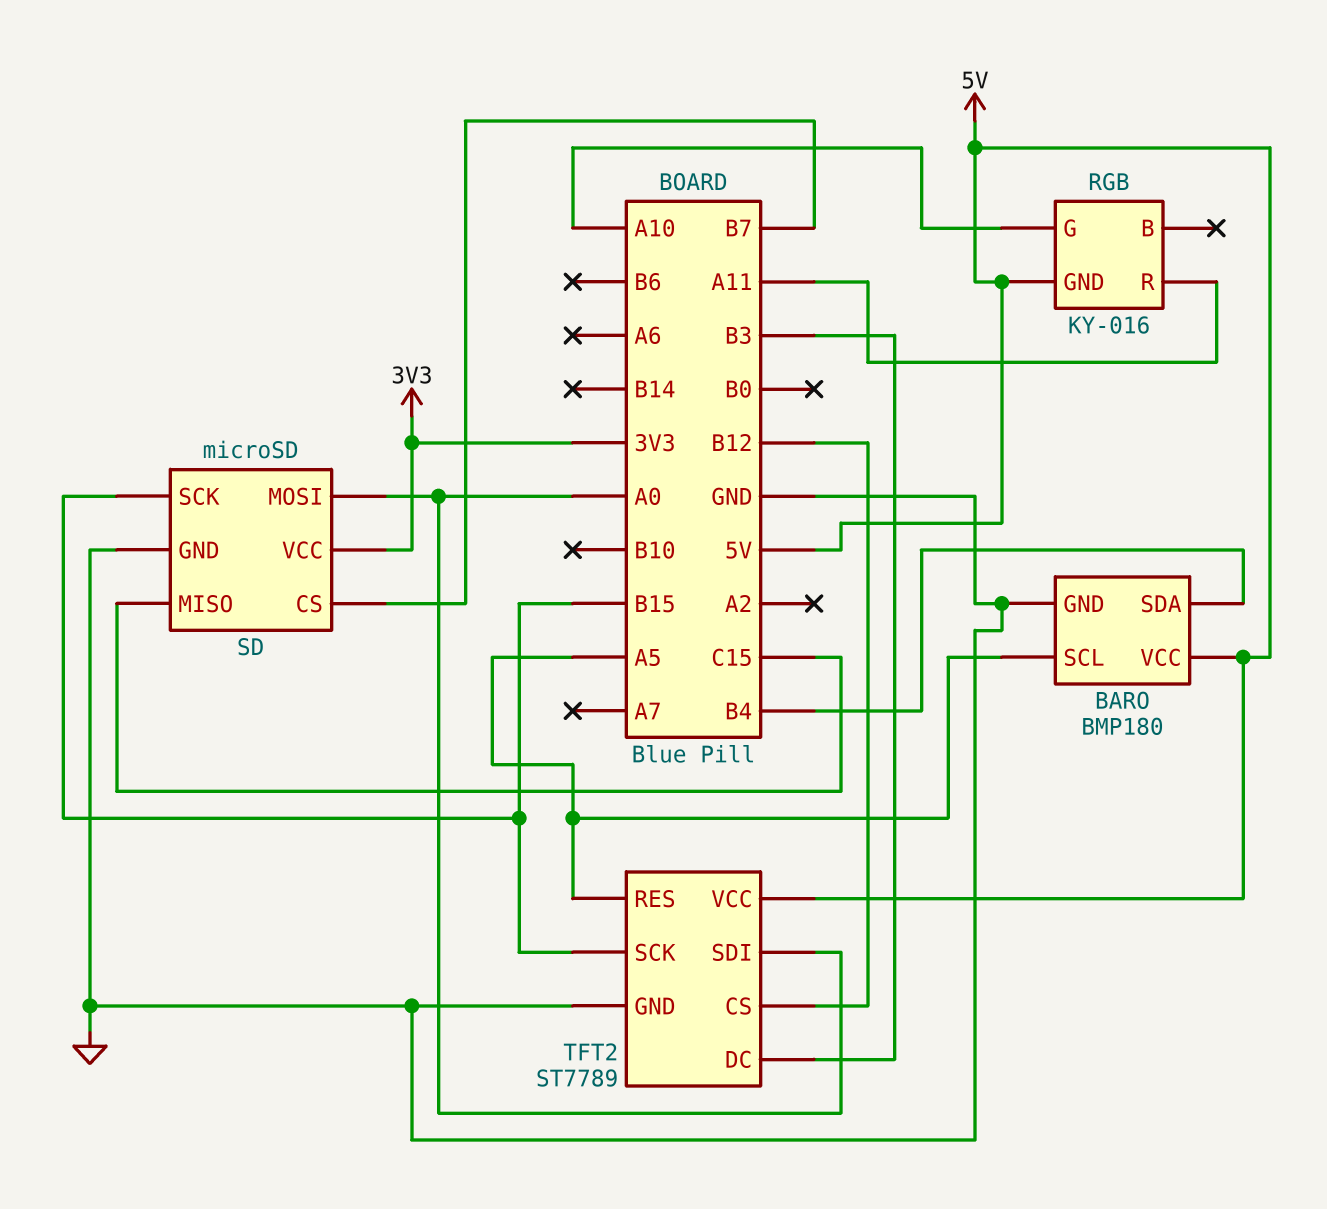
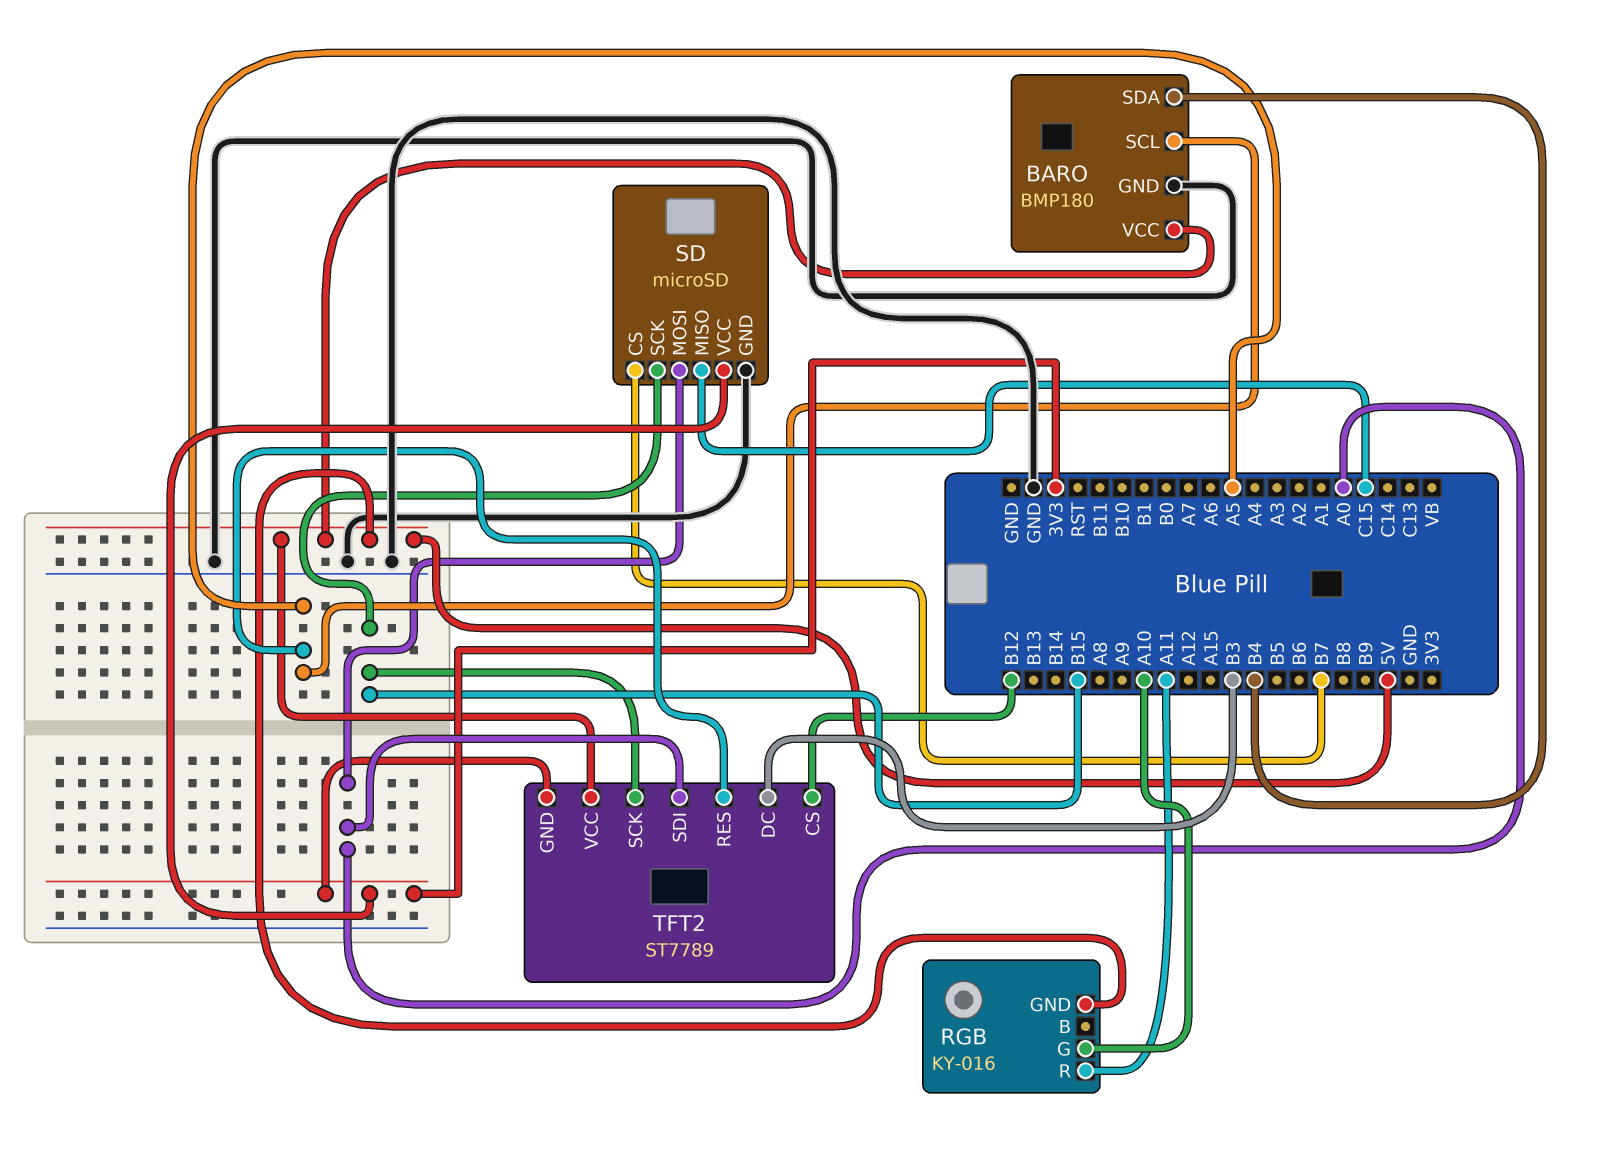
TFT2 pin GND: GND -> 3V3

